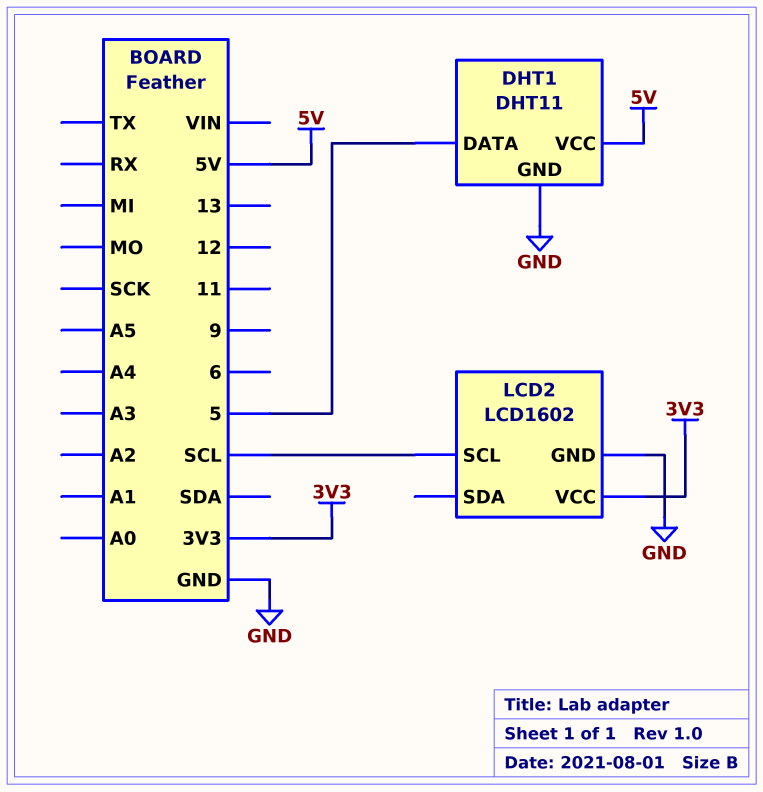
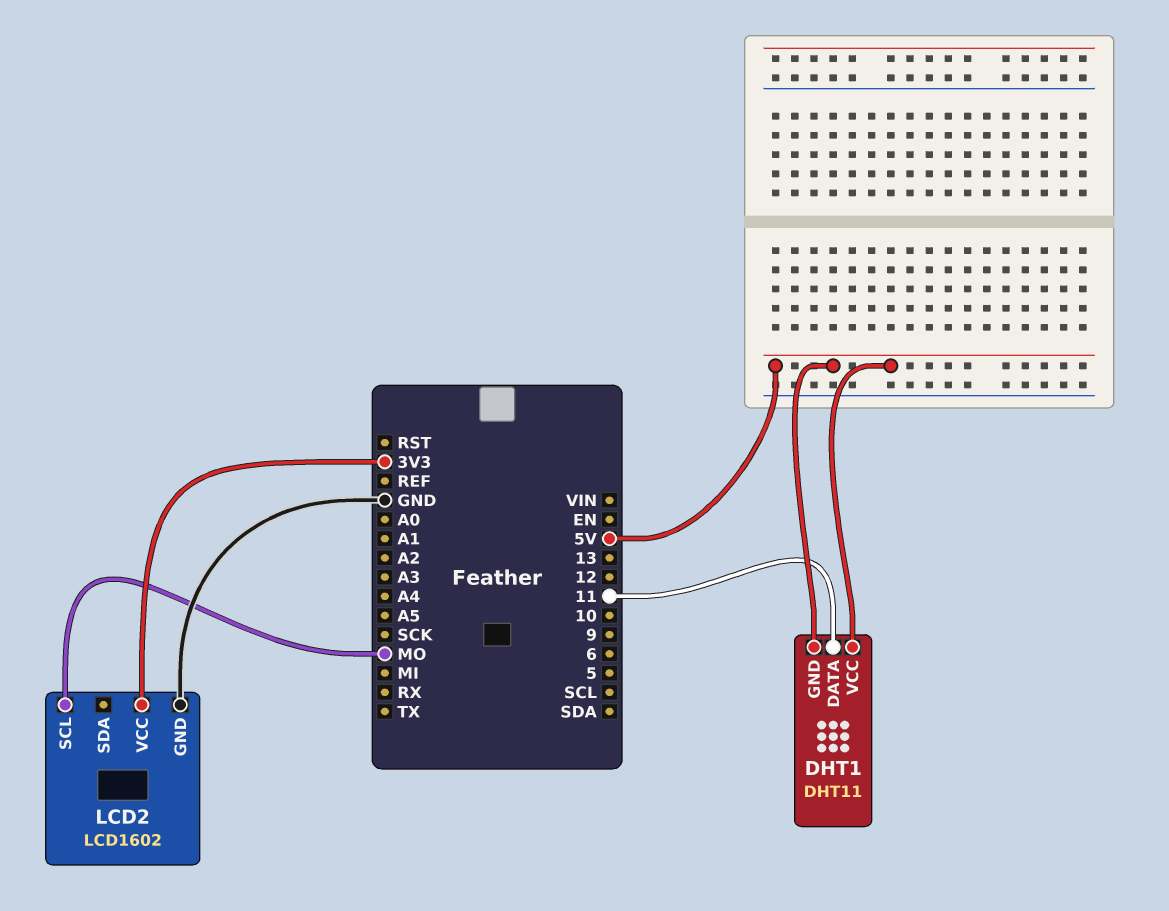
DHT1 pin DATA: 5 -> 11
DHT1 pin GND: GND -> 5V
LCD2 pin SCL: SCL -> MO

